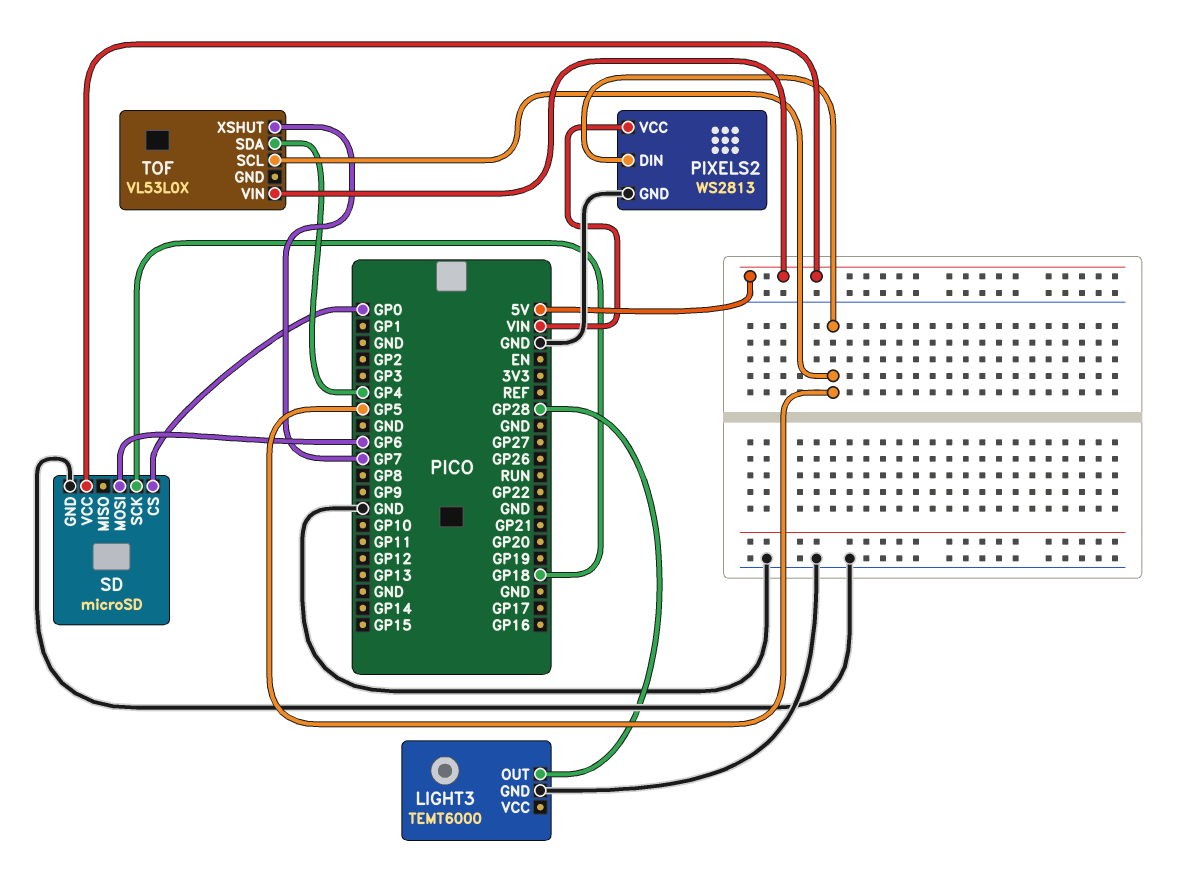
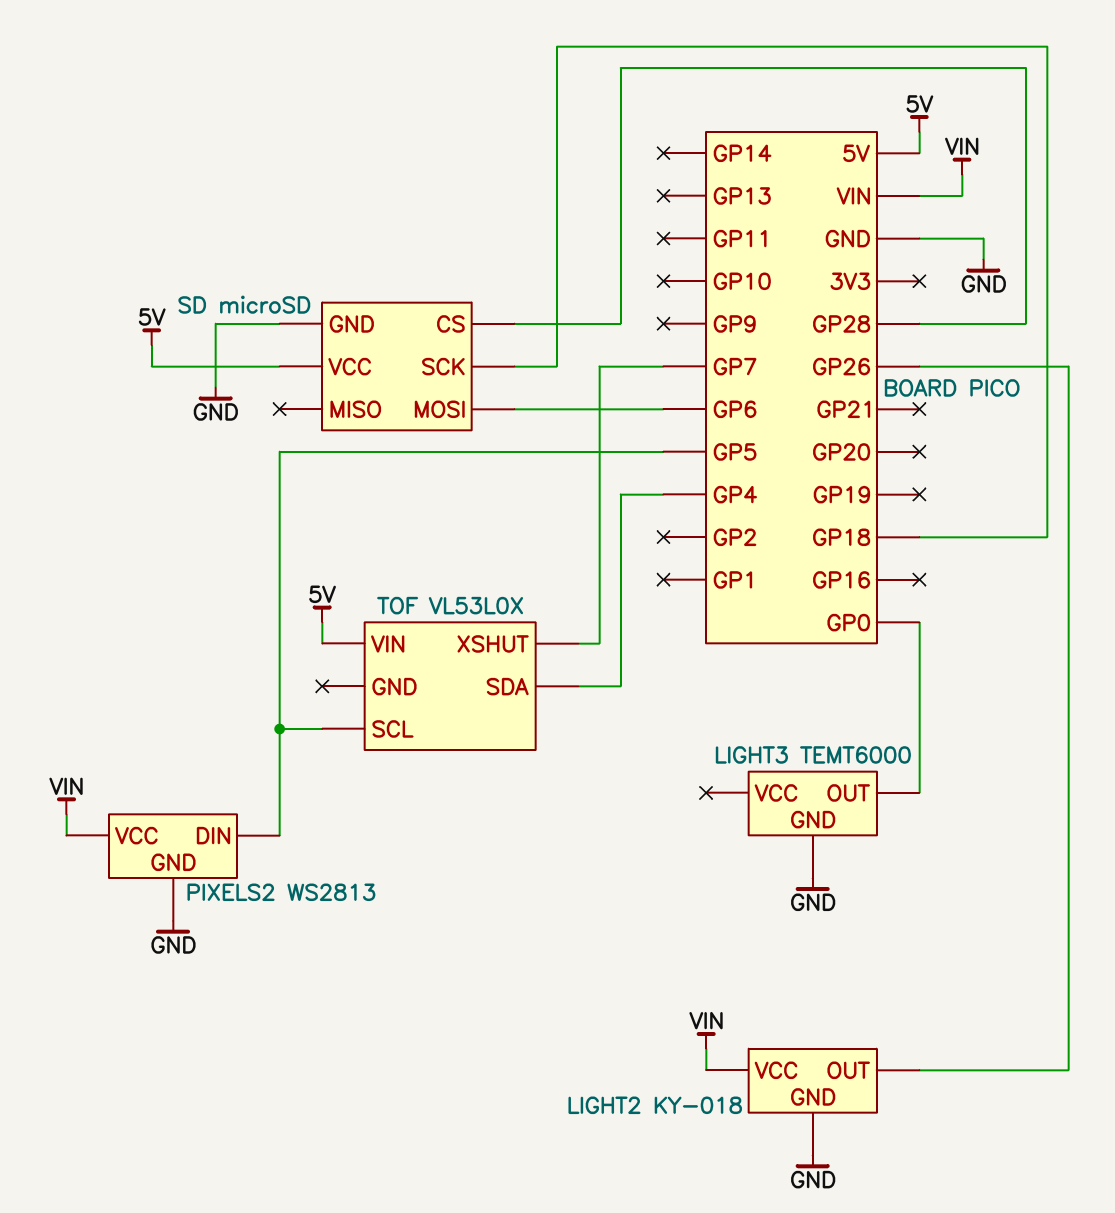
LIGHT2: none -> KY-018
LIGHT2 pin GND: none -> GND
LIGHT2 pin OUT: none -> GP26
LIGHT2 pin VCC: none -> VIN
LIGHT3 pin OUT: GP28 -> GP0
SD pin CS: GP0 -> GP28

